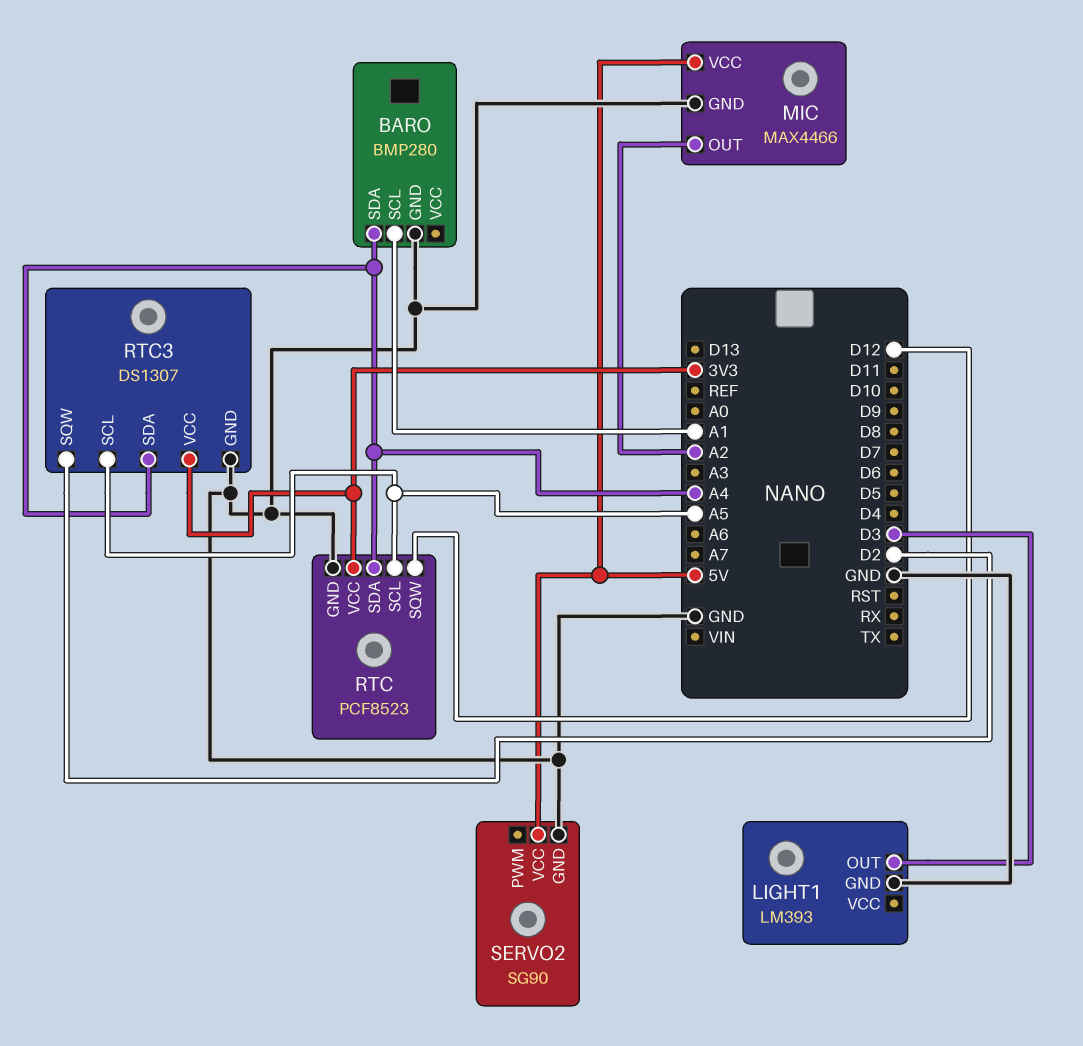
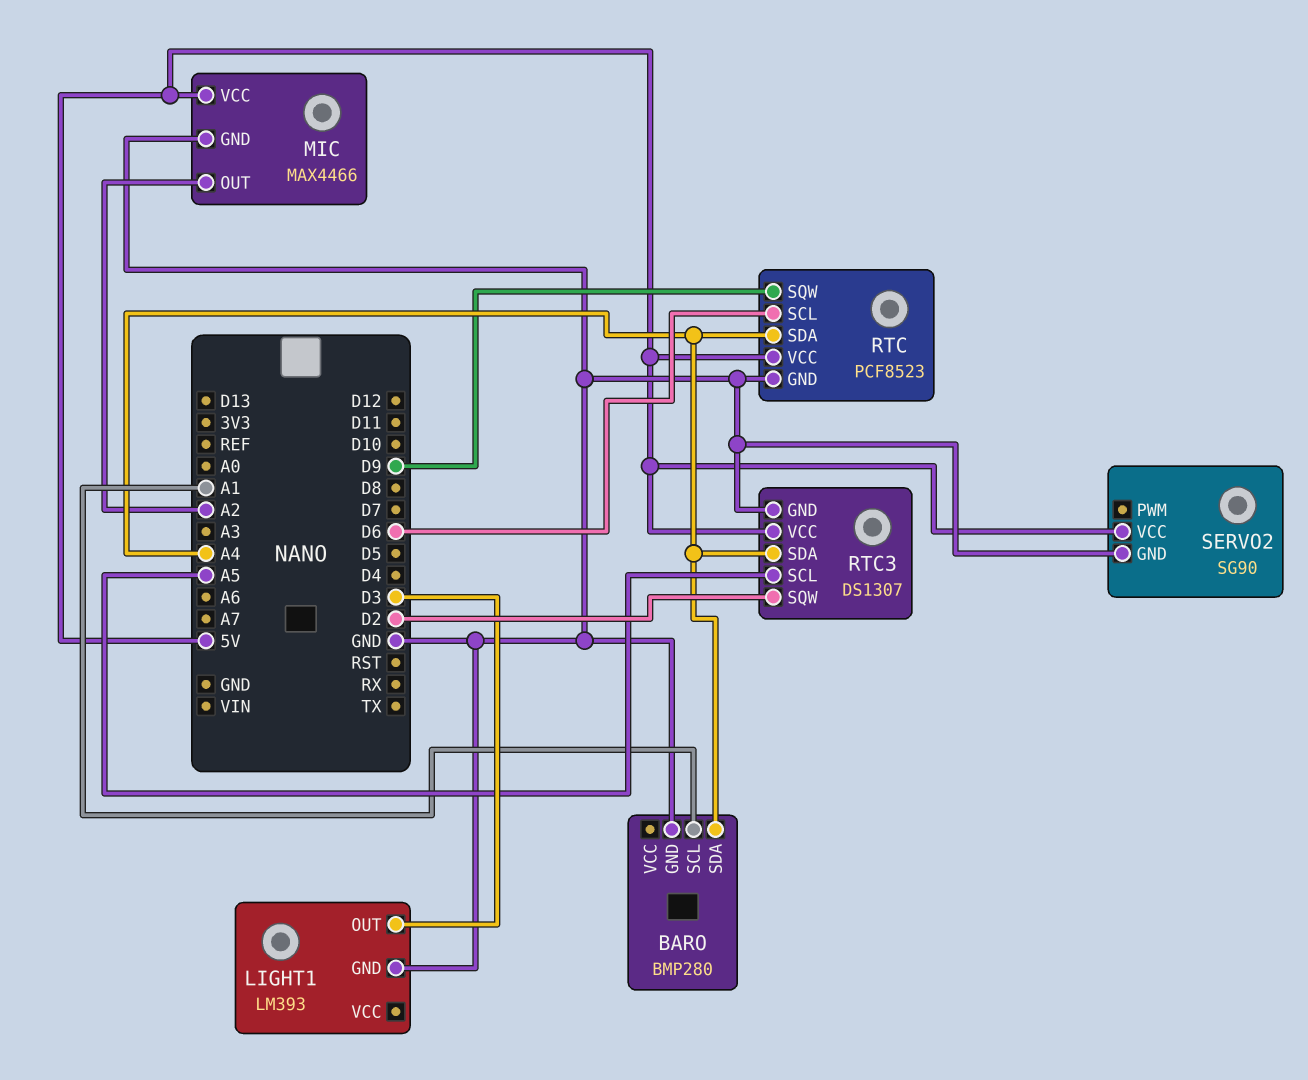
RTC pin SCL: A5 -> D6
RTC pin SQW: D12 -> D9
RTC pin VCC: 3V3 -> 5V
RTC3 pin VCC: 3V3 -> 5V

